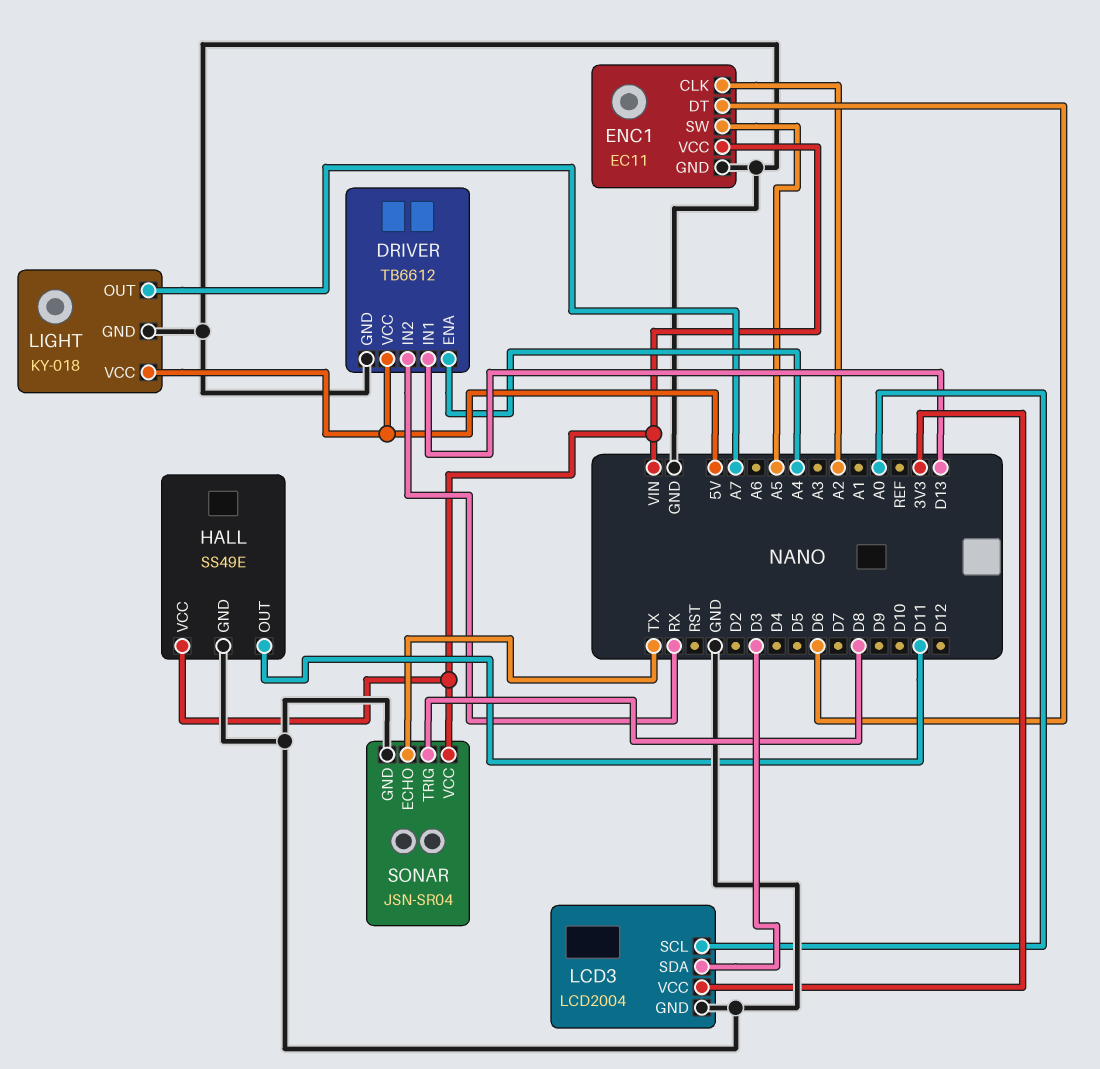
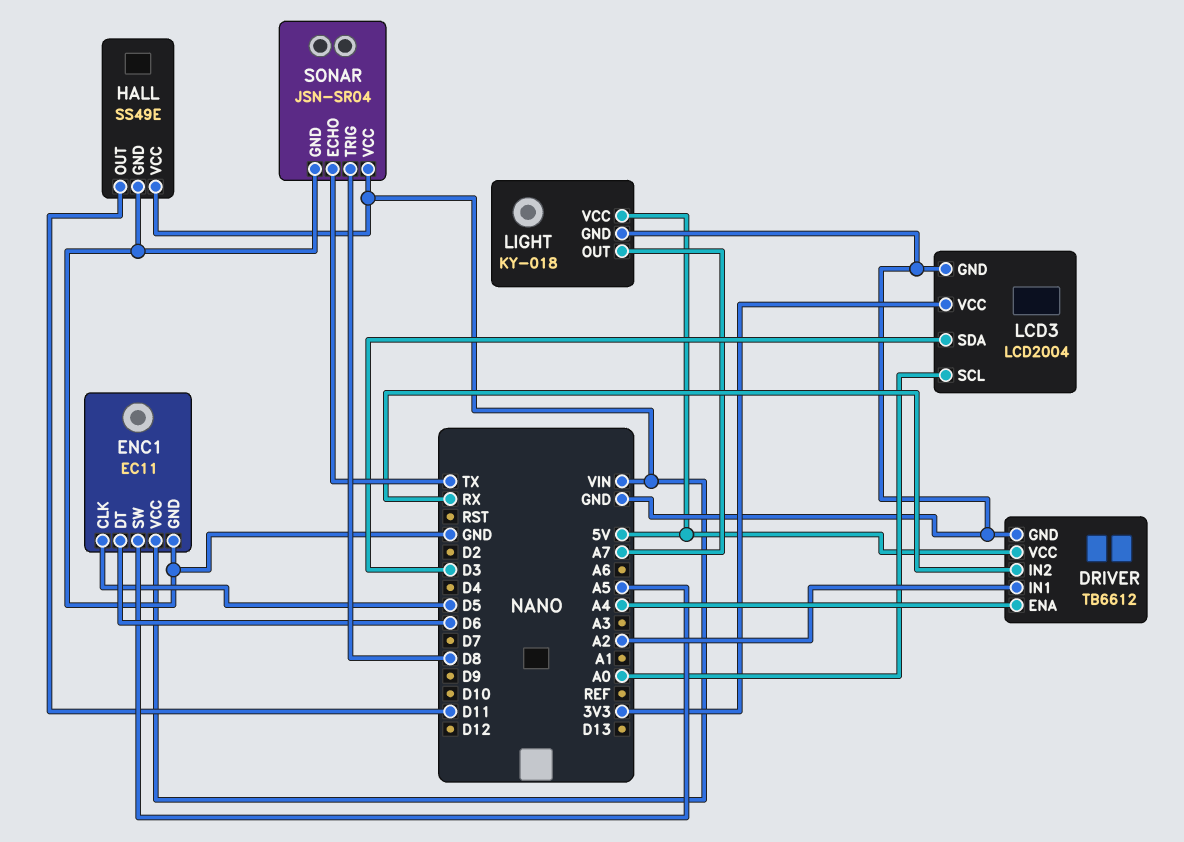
DRIVER pin IN1: D13 -> A2
ENC1 pin CLK: A2 -> D5

